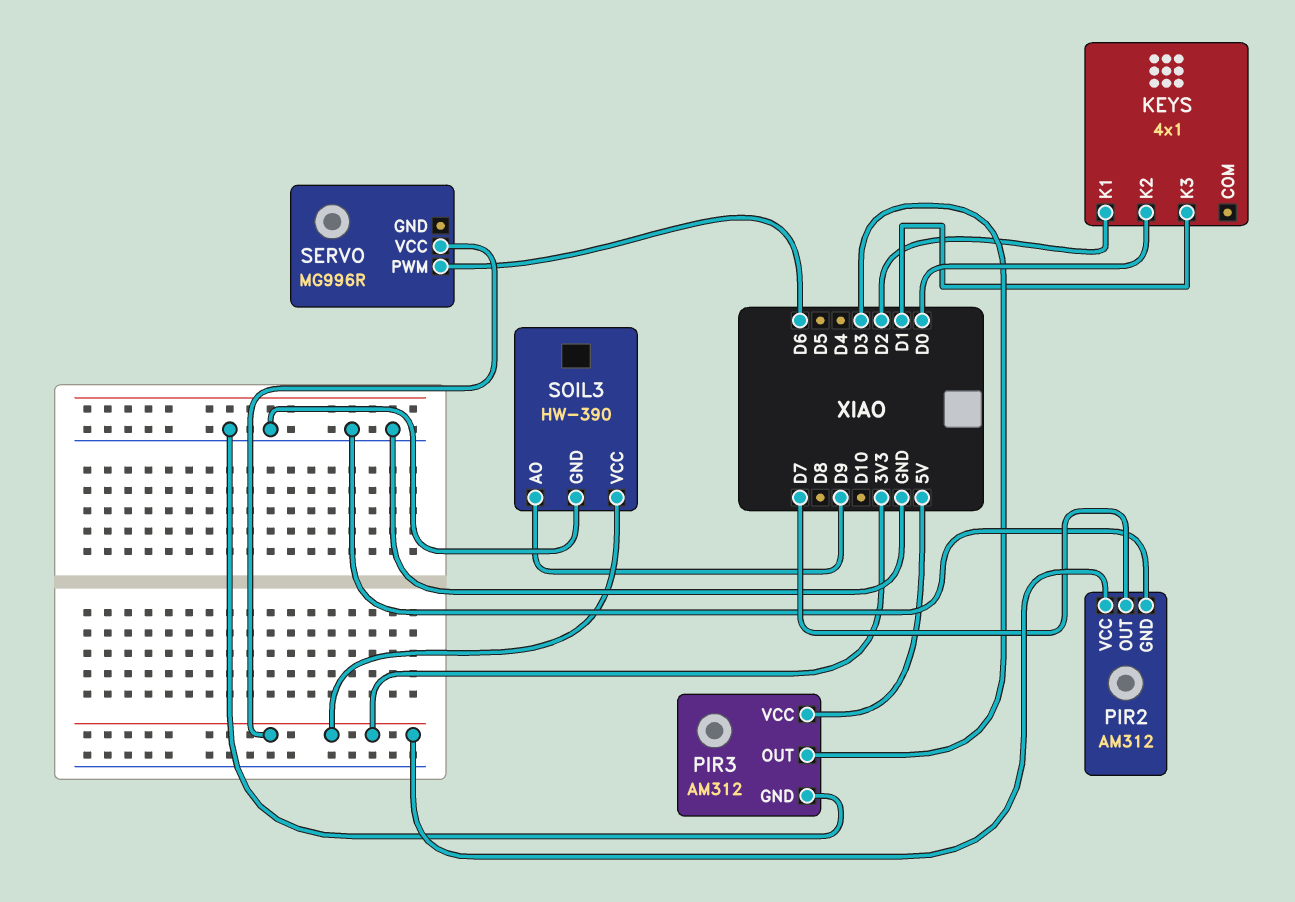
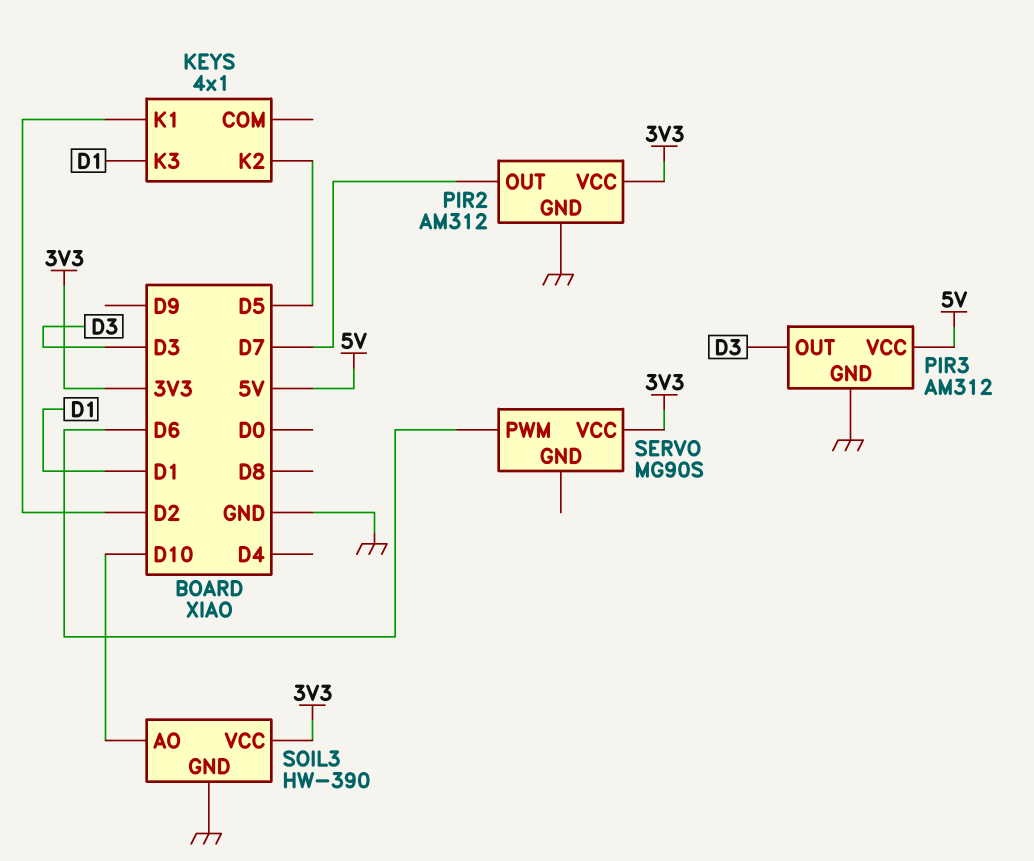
KEYS pin K2: D0 -> D5
SERVO: MG996R -> MG90S
SOIL3 pin AO: D9 -> D10

